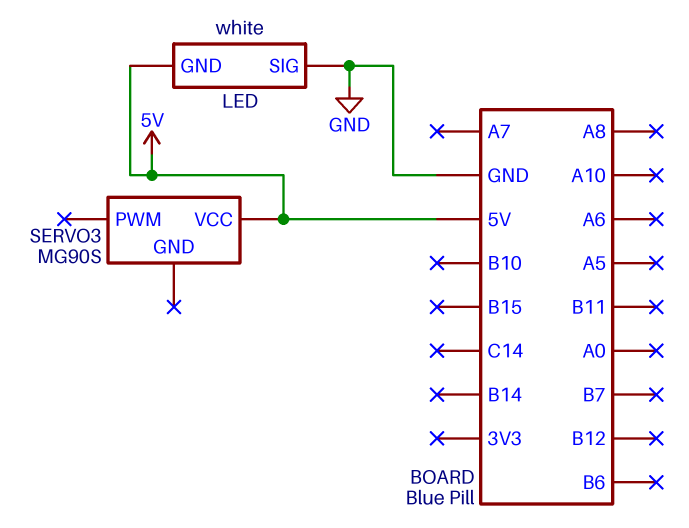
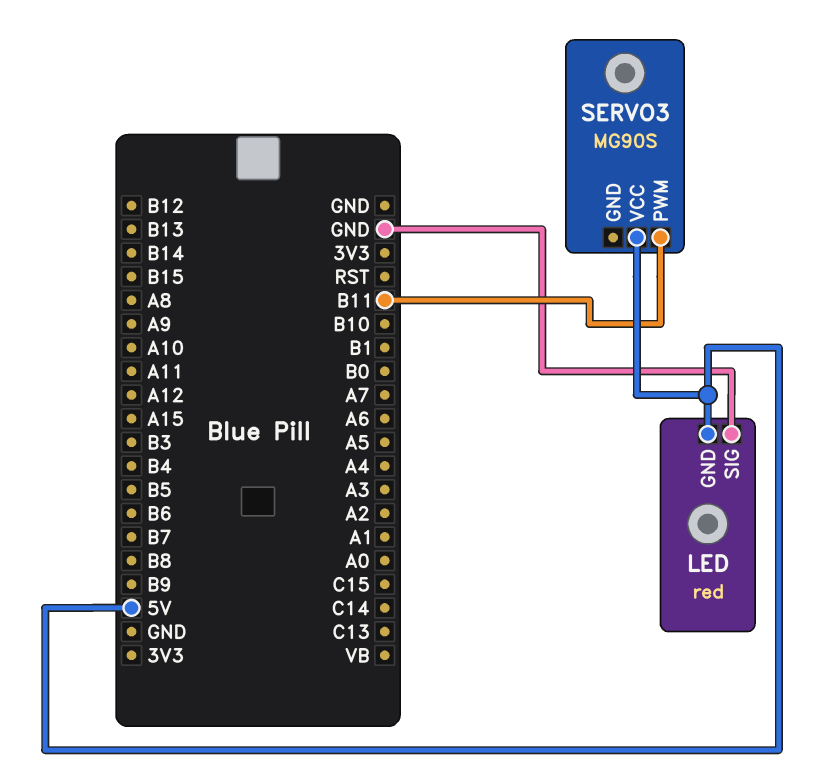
LED: white -> red
SERVO3 pin PWM: none -> B11

